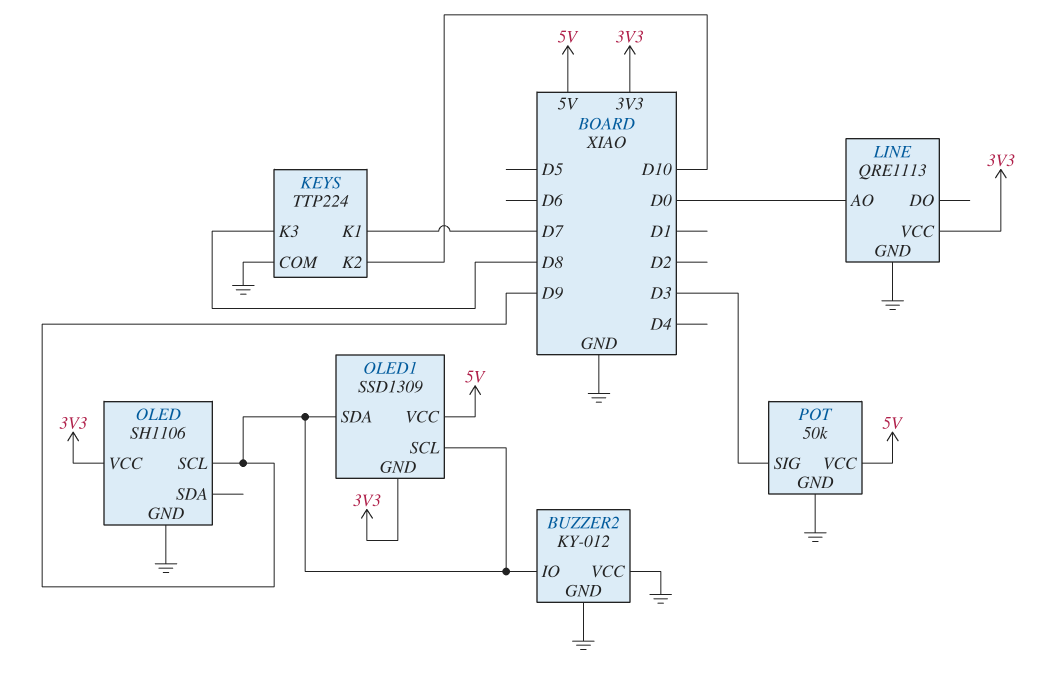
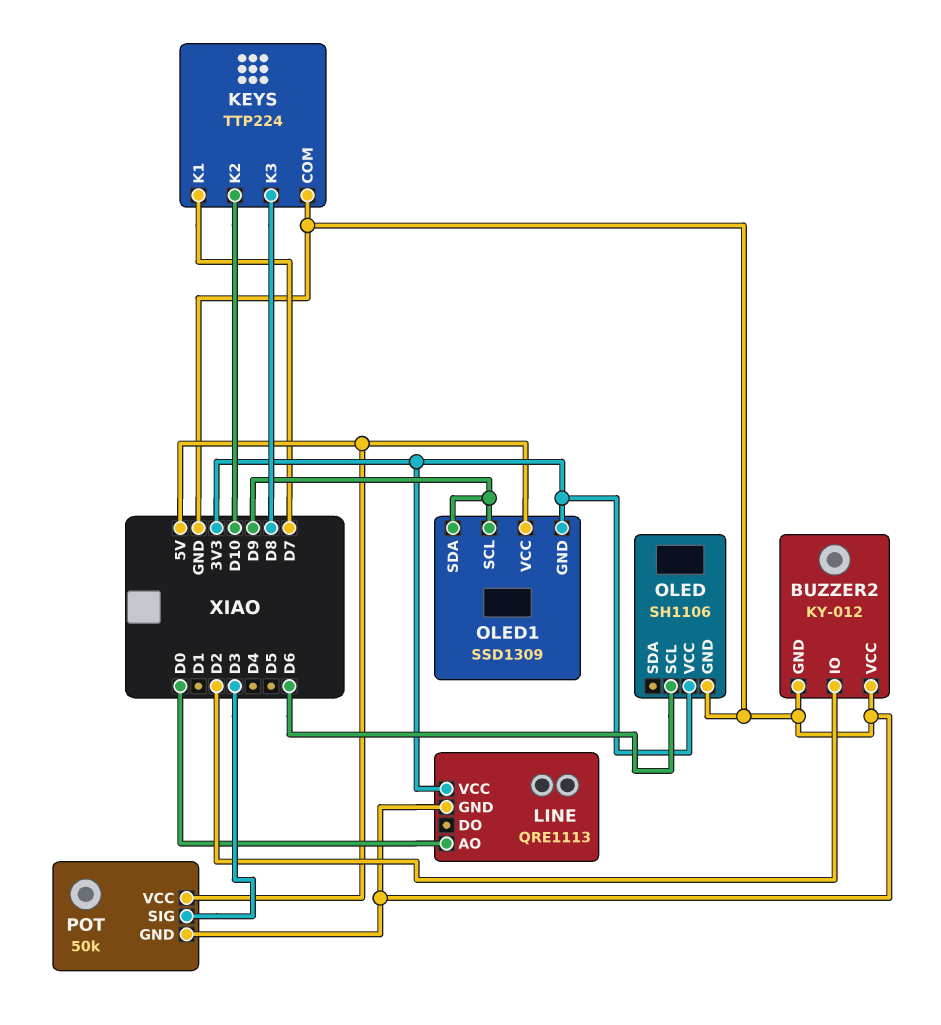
BUZZER2 pin IO: D9 -> D2
OLED pin SCL: D9 -> D6

